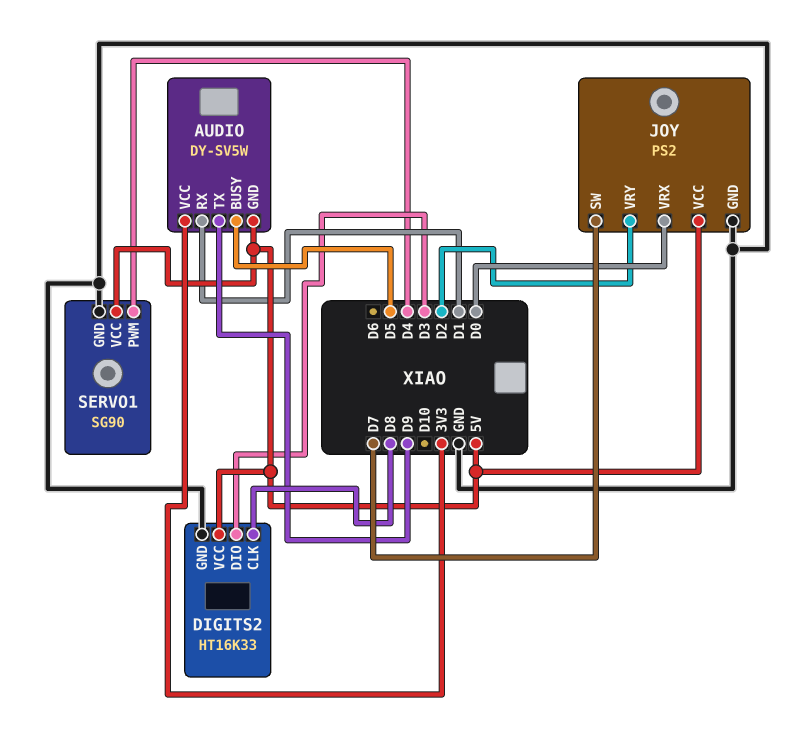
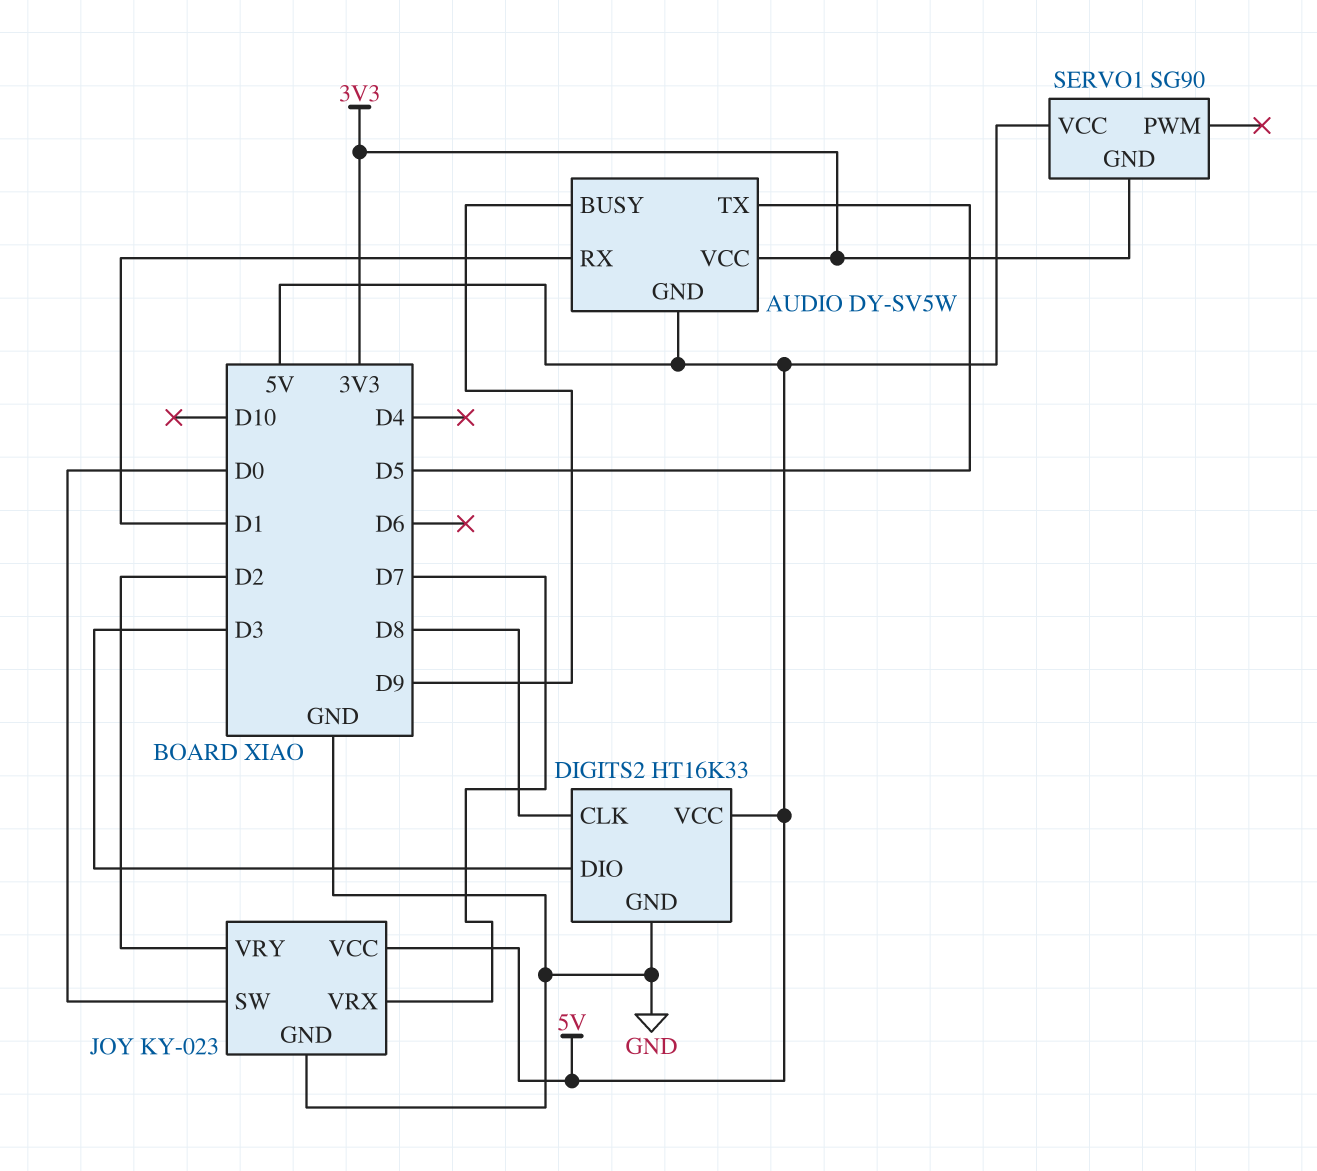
AUDIO pin BUSY: D5 -> D9
AUDIO pin TX: D9 -> D5
JOY: PS2 -> KY-023
JOY pin SW: D7 -> D0
JOY pin VRX: D0 -> D7
SERVO1 pin GND: GND -> 3V3
SERVO1 pin PWM: D4 -> none

